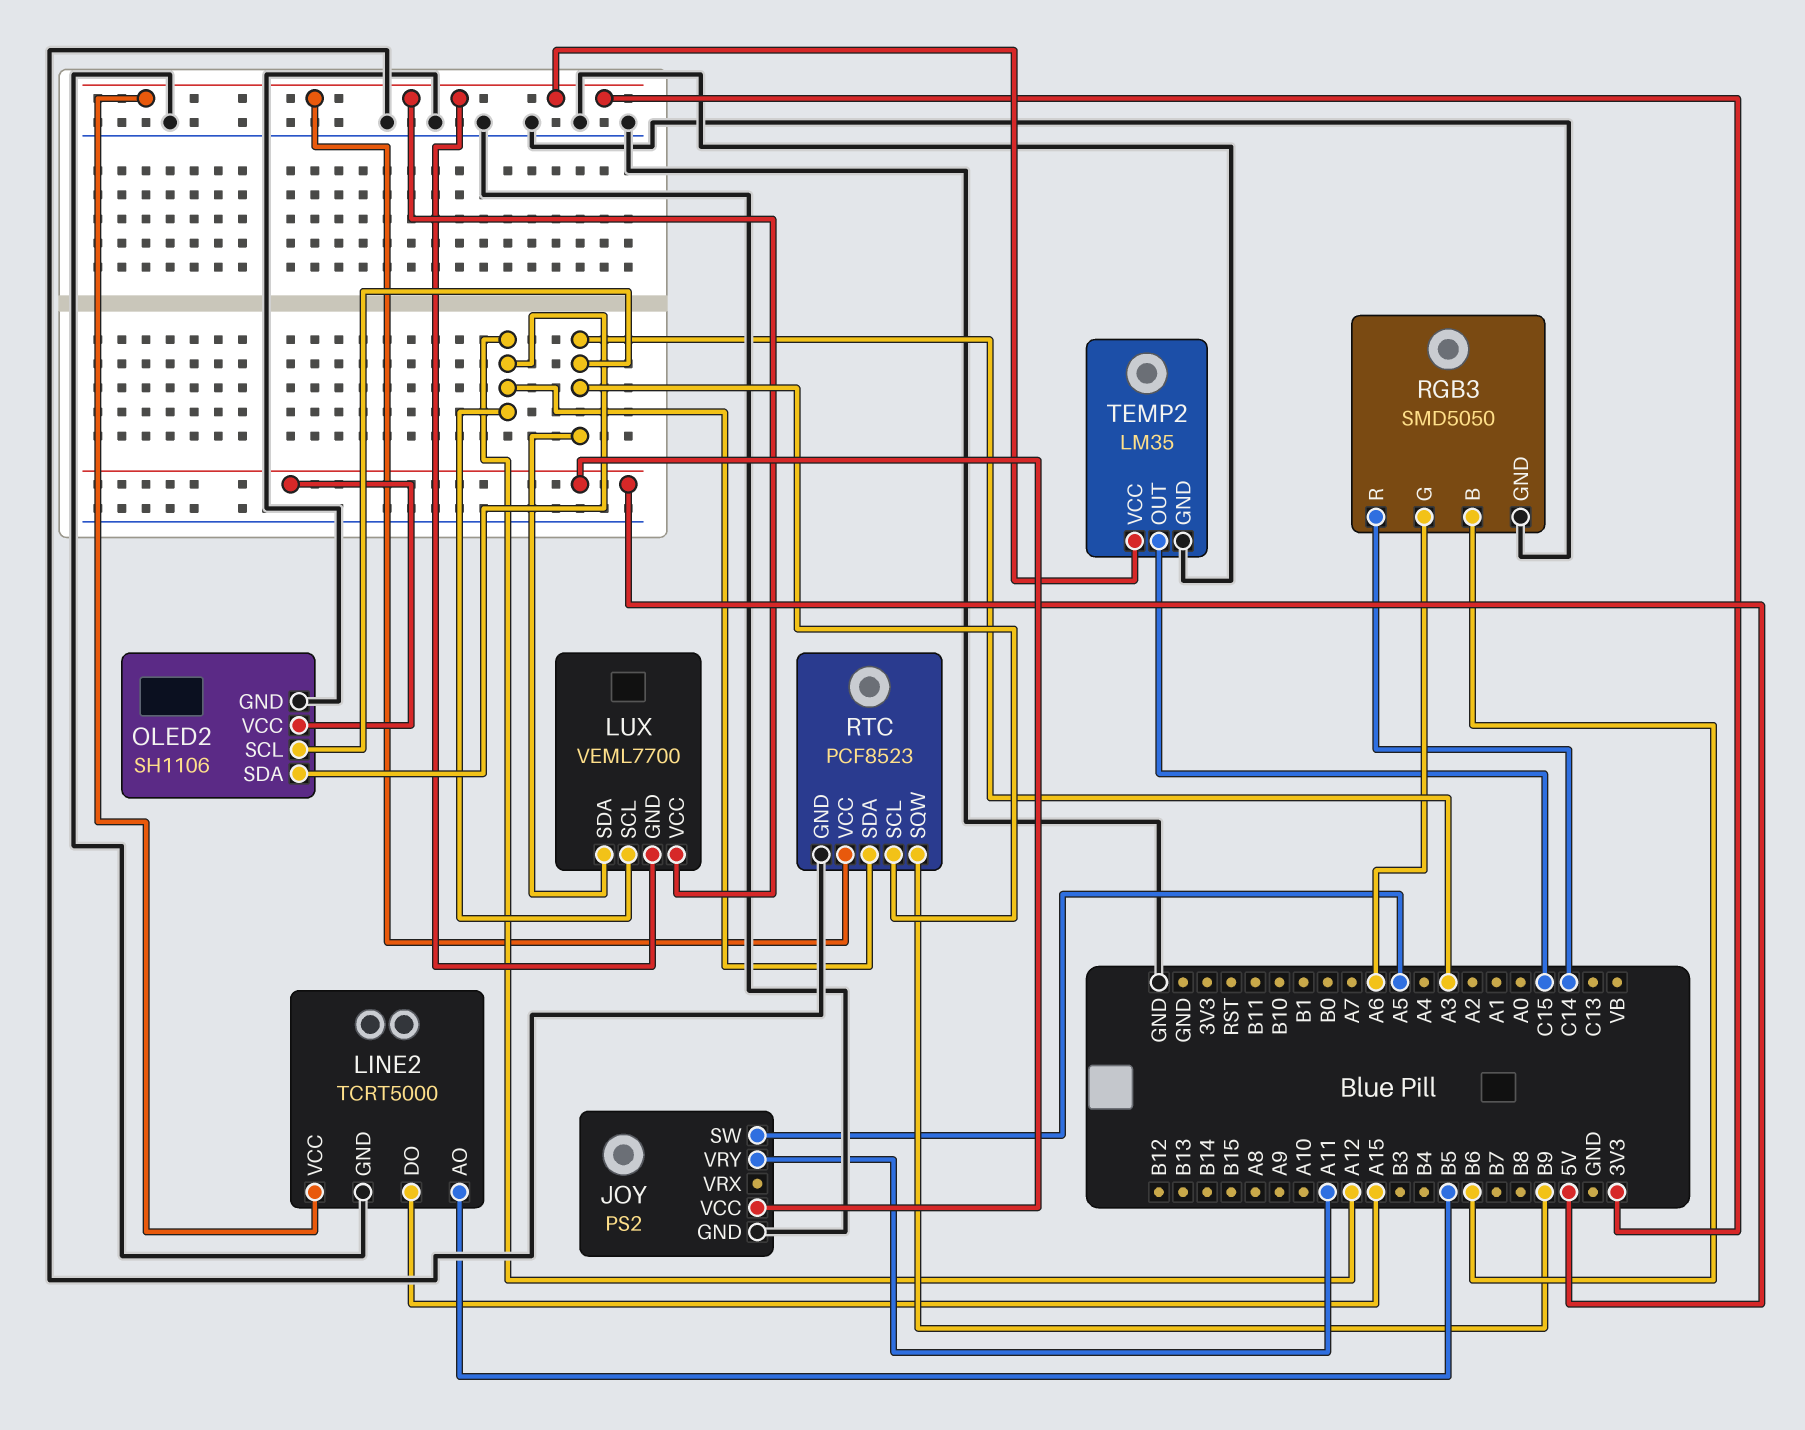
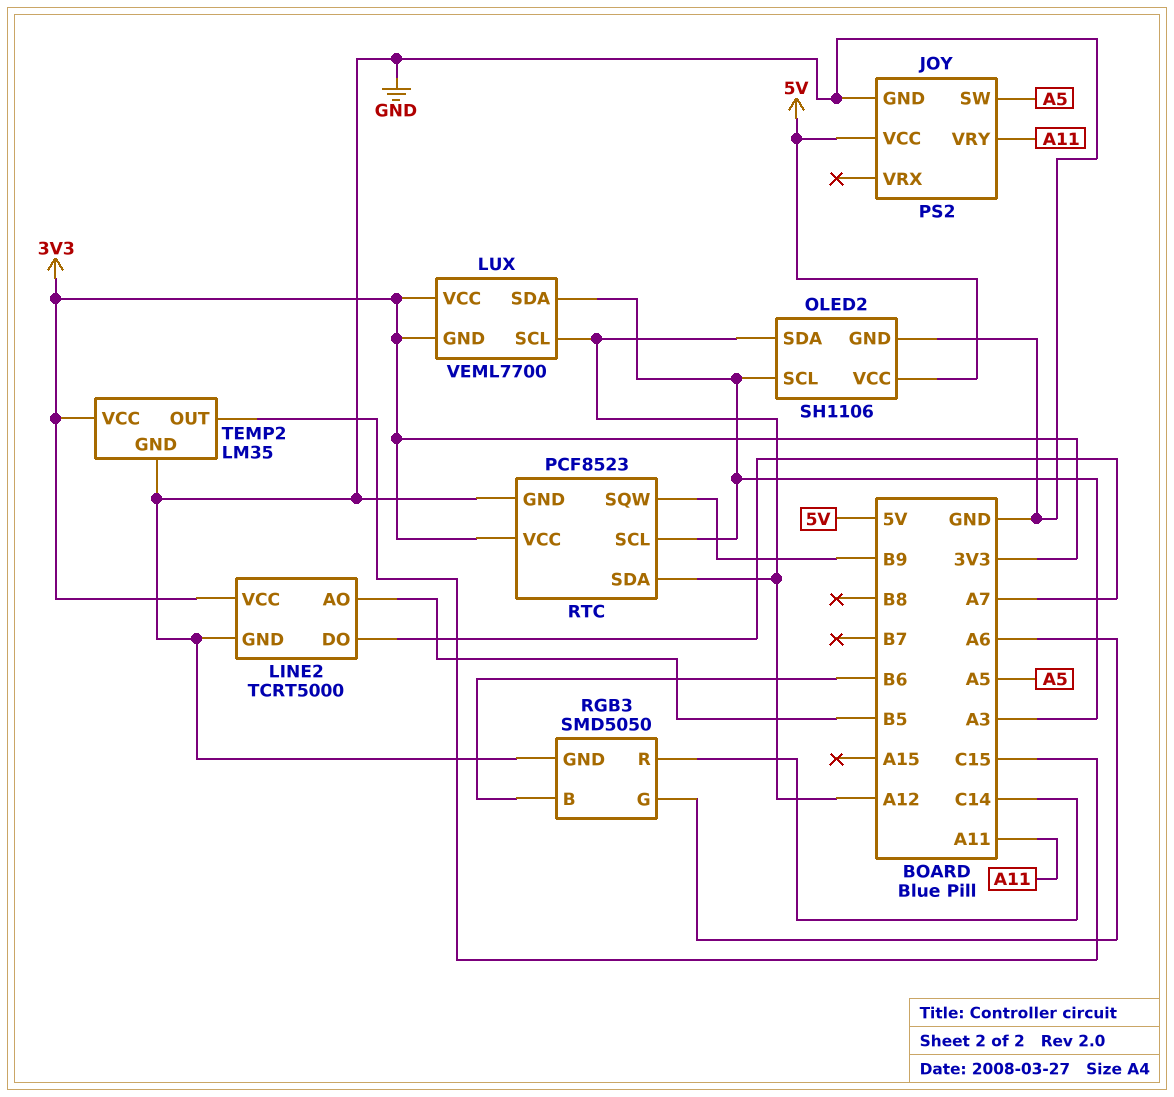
LINE2 pin DO: A15 -> A7

